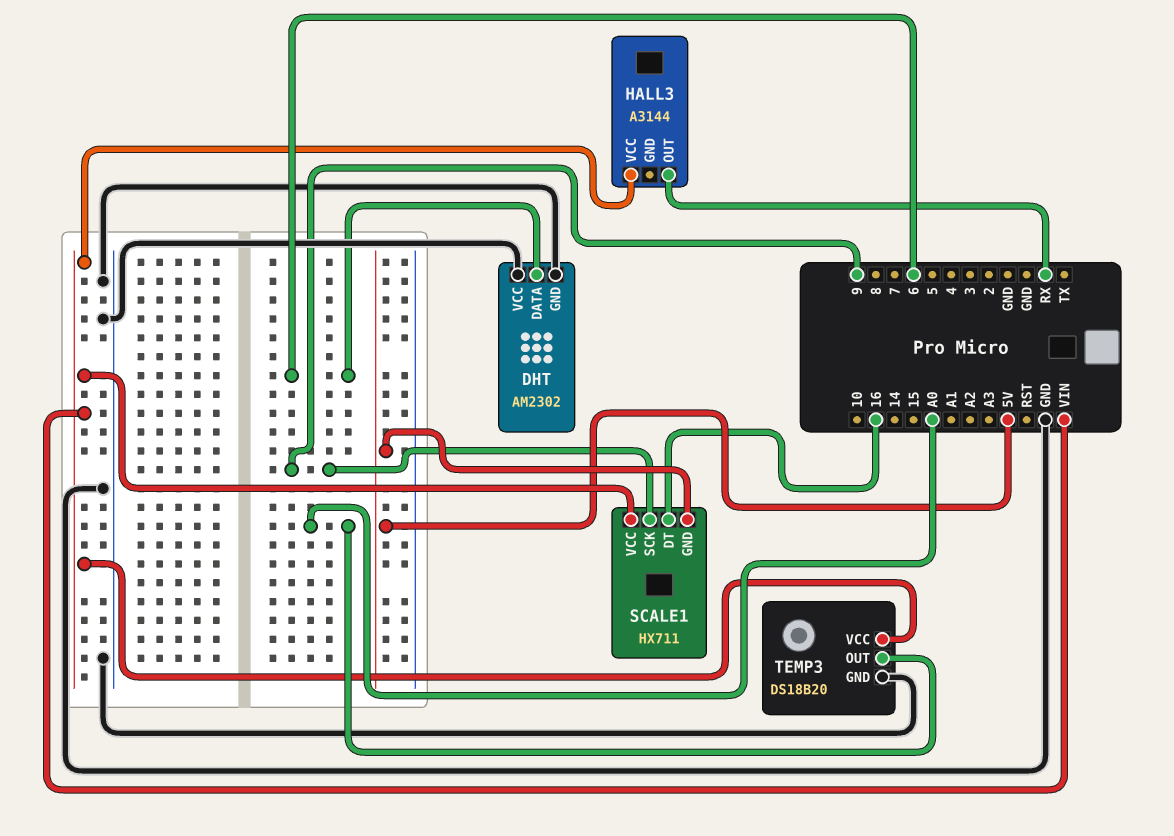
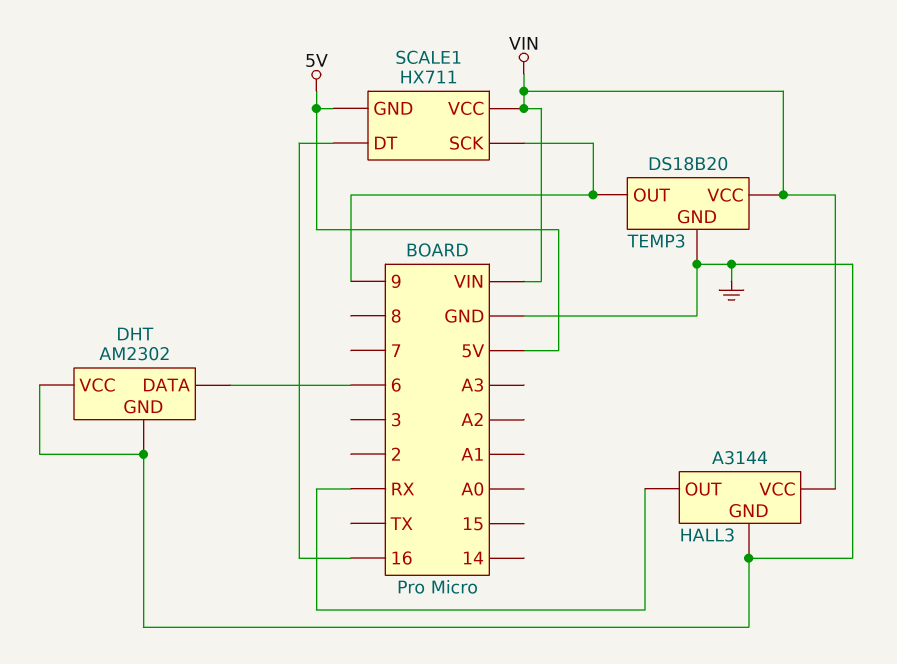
HALL3 pin GND: none -> GND
TEMP3 pin OUT: A0 -> 9

